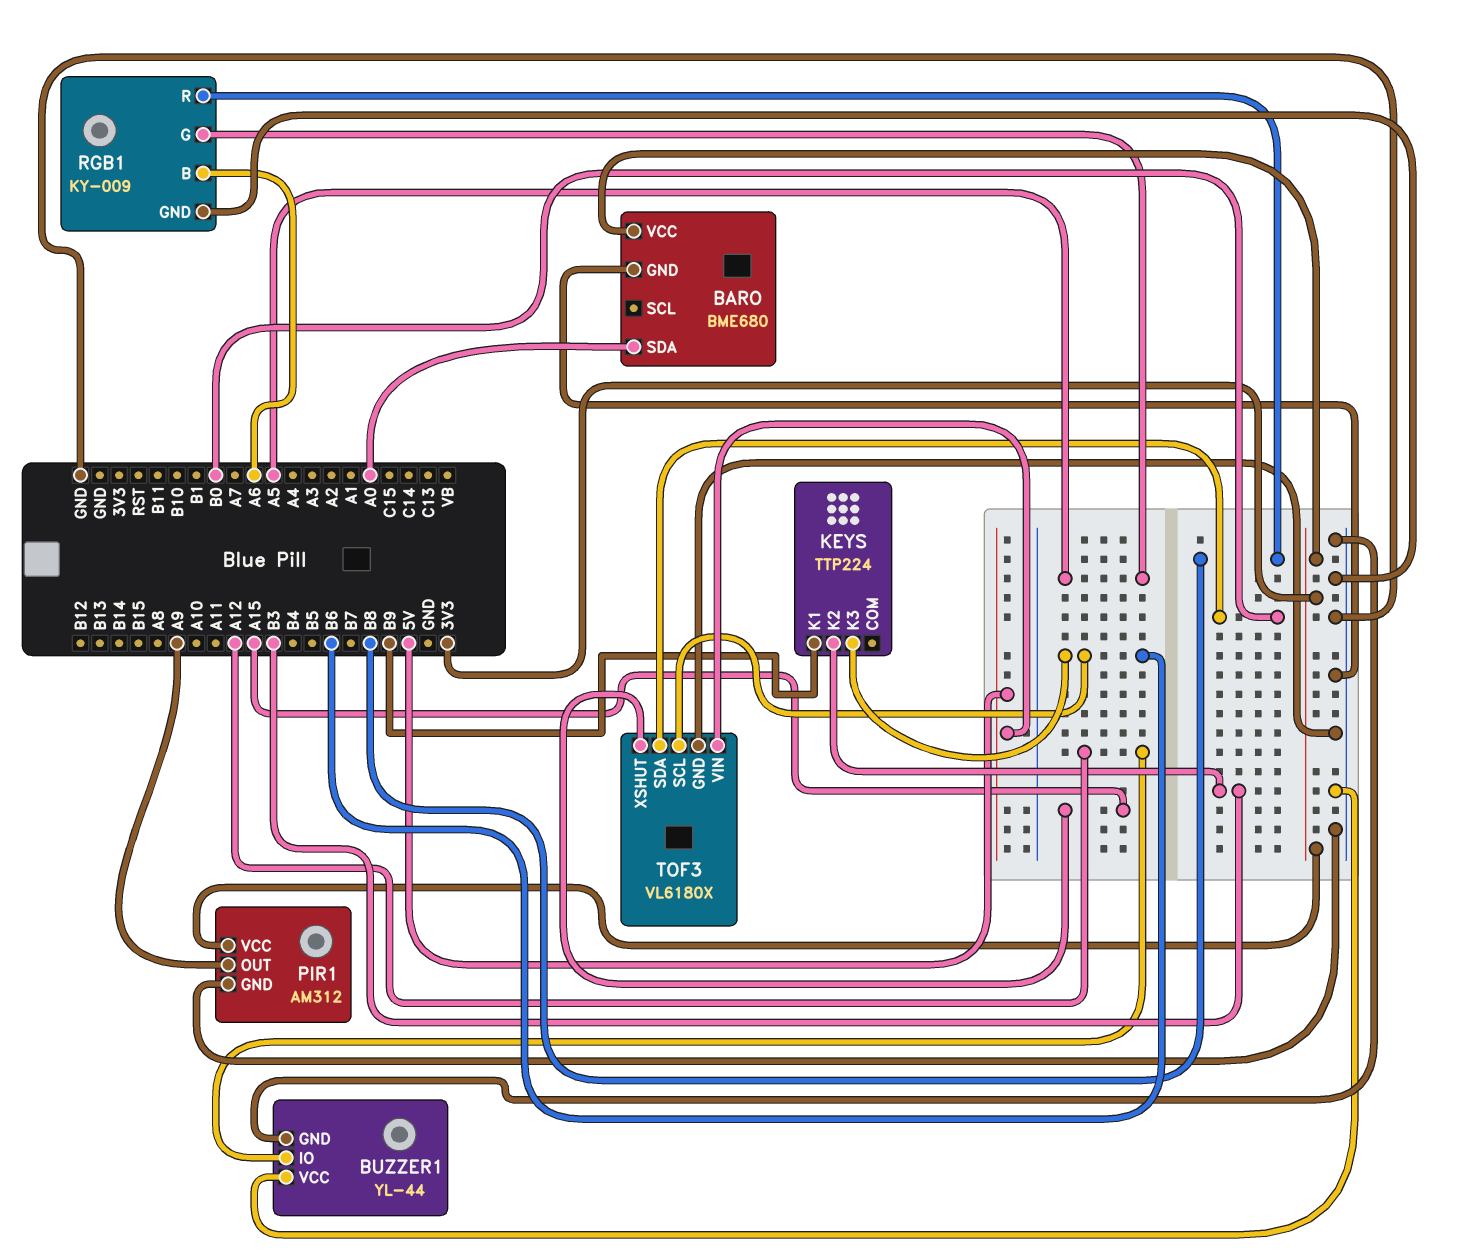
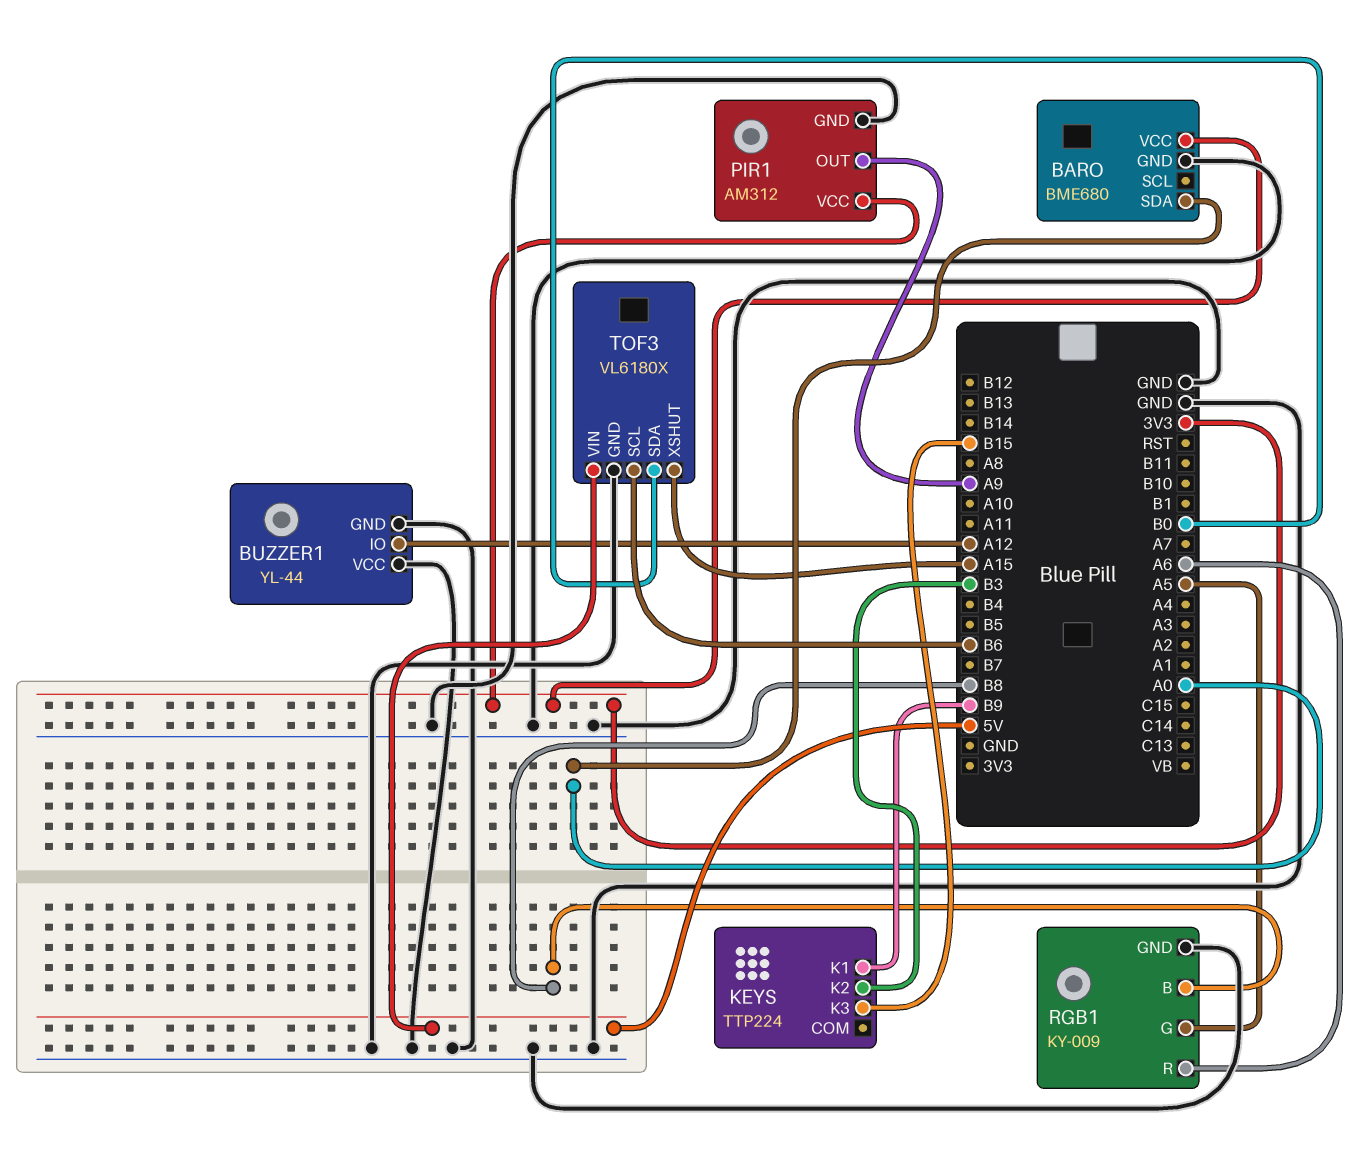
KEYS pin K3: B6 -> B15
RGB1 pin B: A6 -> B8
RGB1 pin R: B8 -> A6

